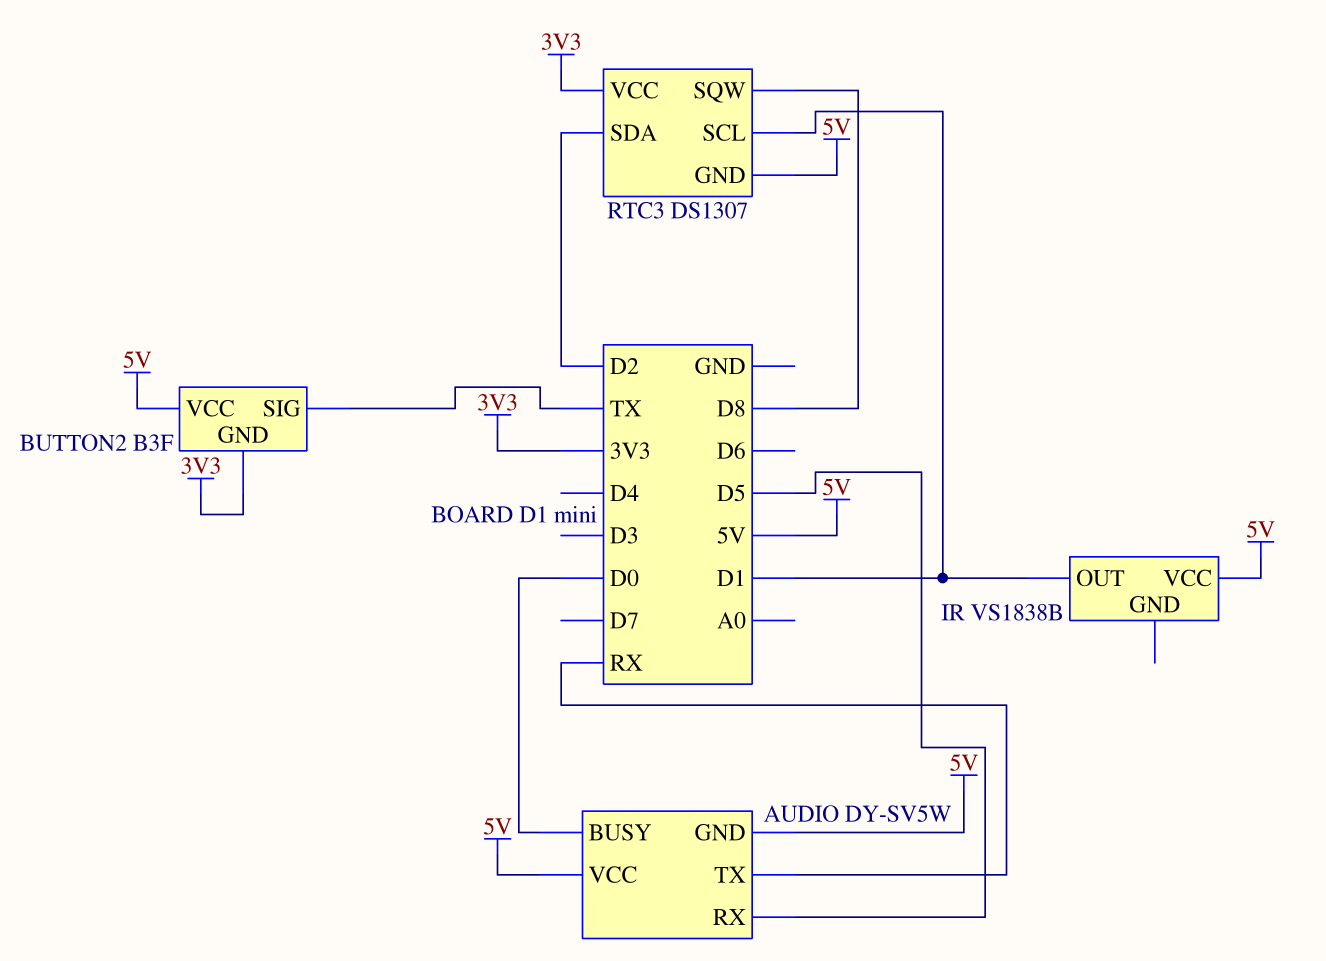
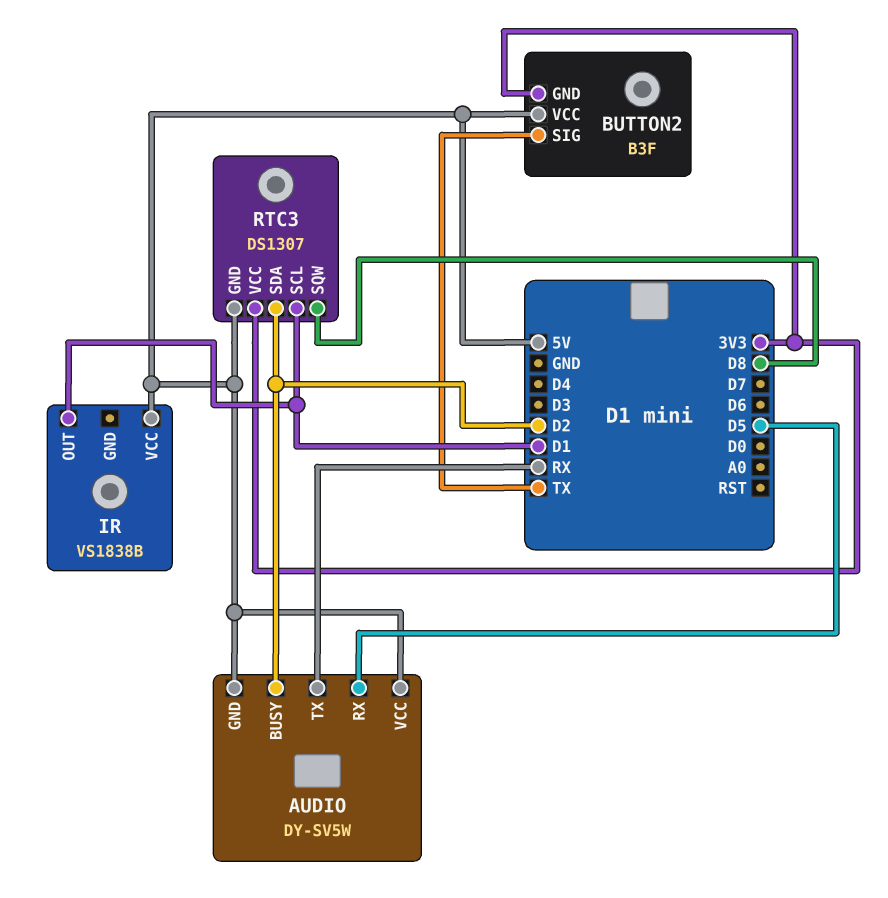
AUDIO pin BUSY: D0 -> D2

